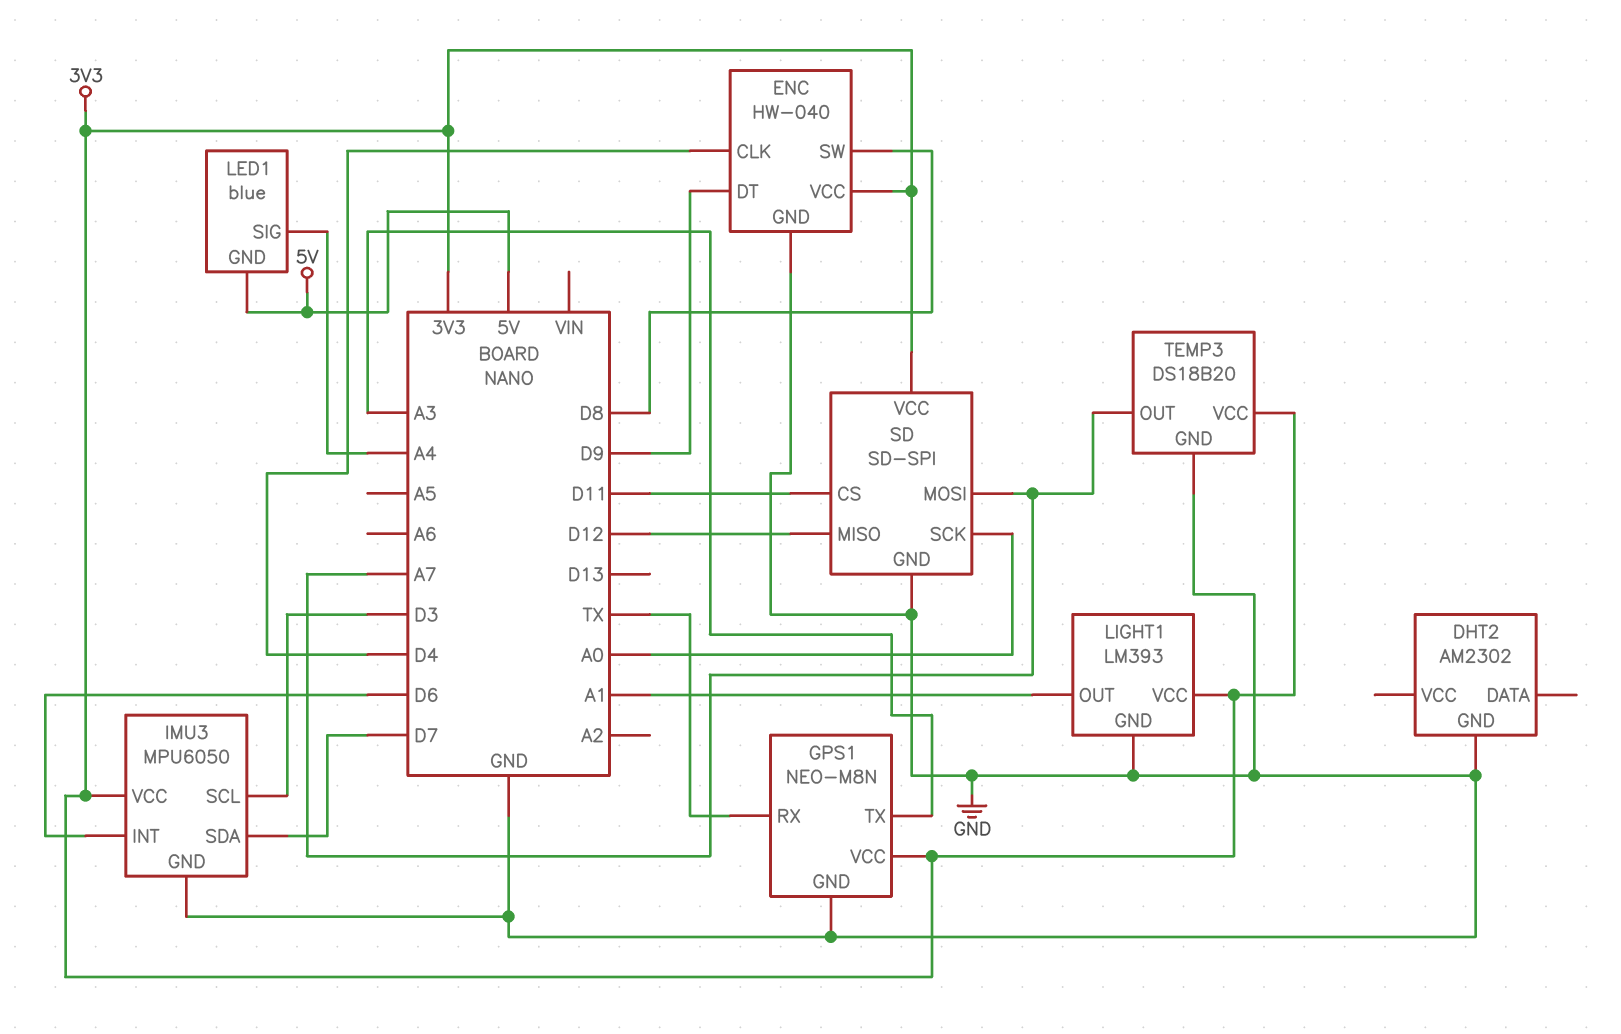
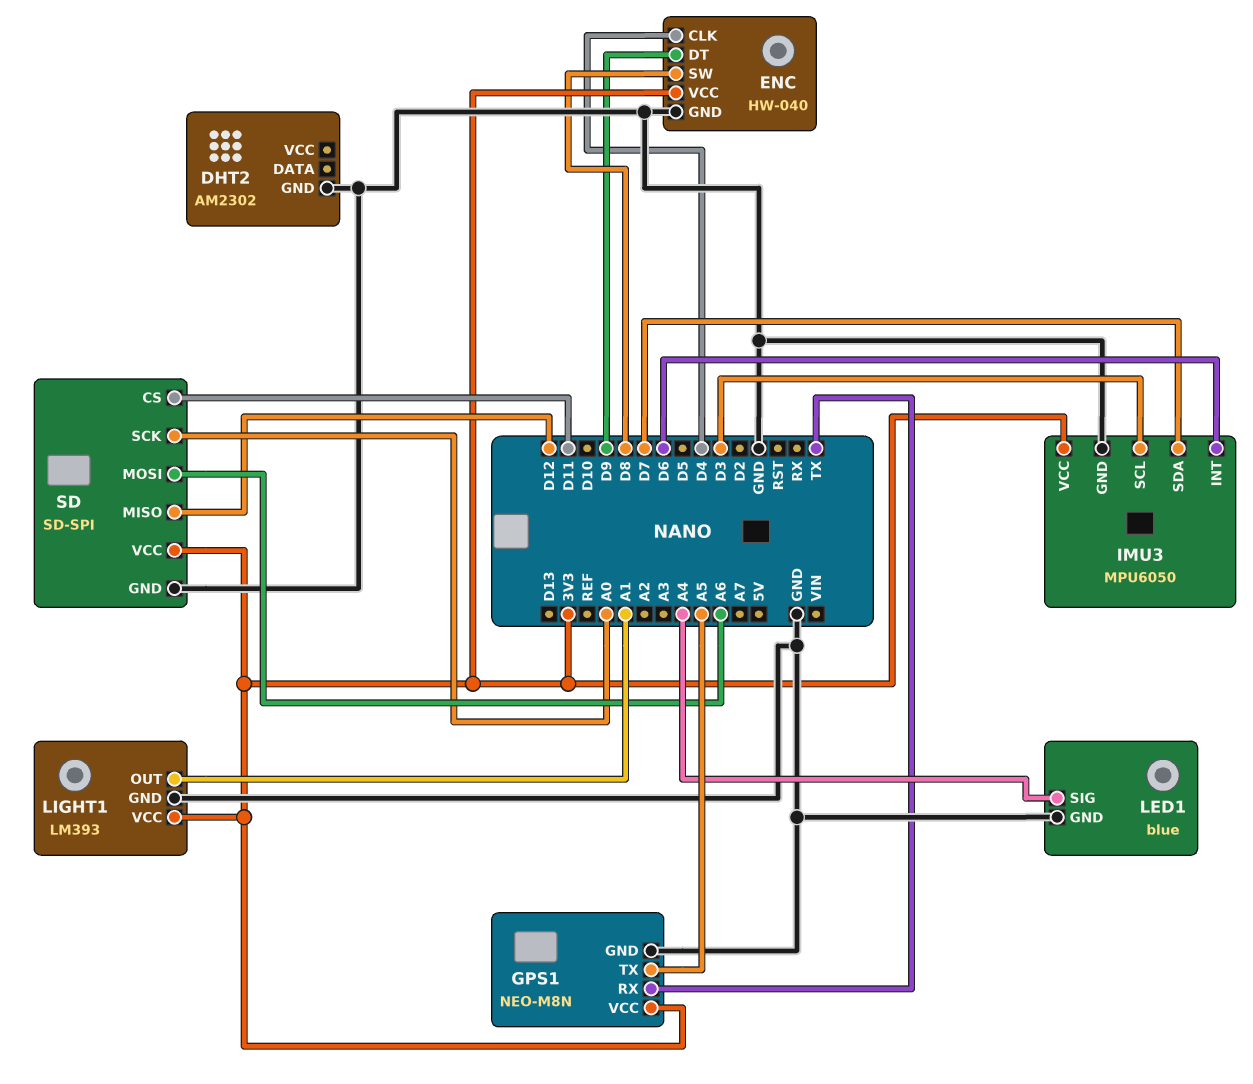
GPS1 pin TX: A3 -> A5
LED1 pin GND: 5V -> GND
SD pin MOSI: A7 -> A6
TEMP3: DS18B20 -> none
TEMP3 pin GND: GND -> none
TEMP3 pin OUT: A7 -> none
TEMP3 pin VCC: 3V3 -> none

